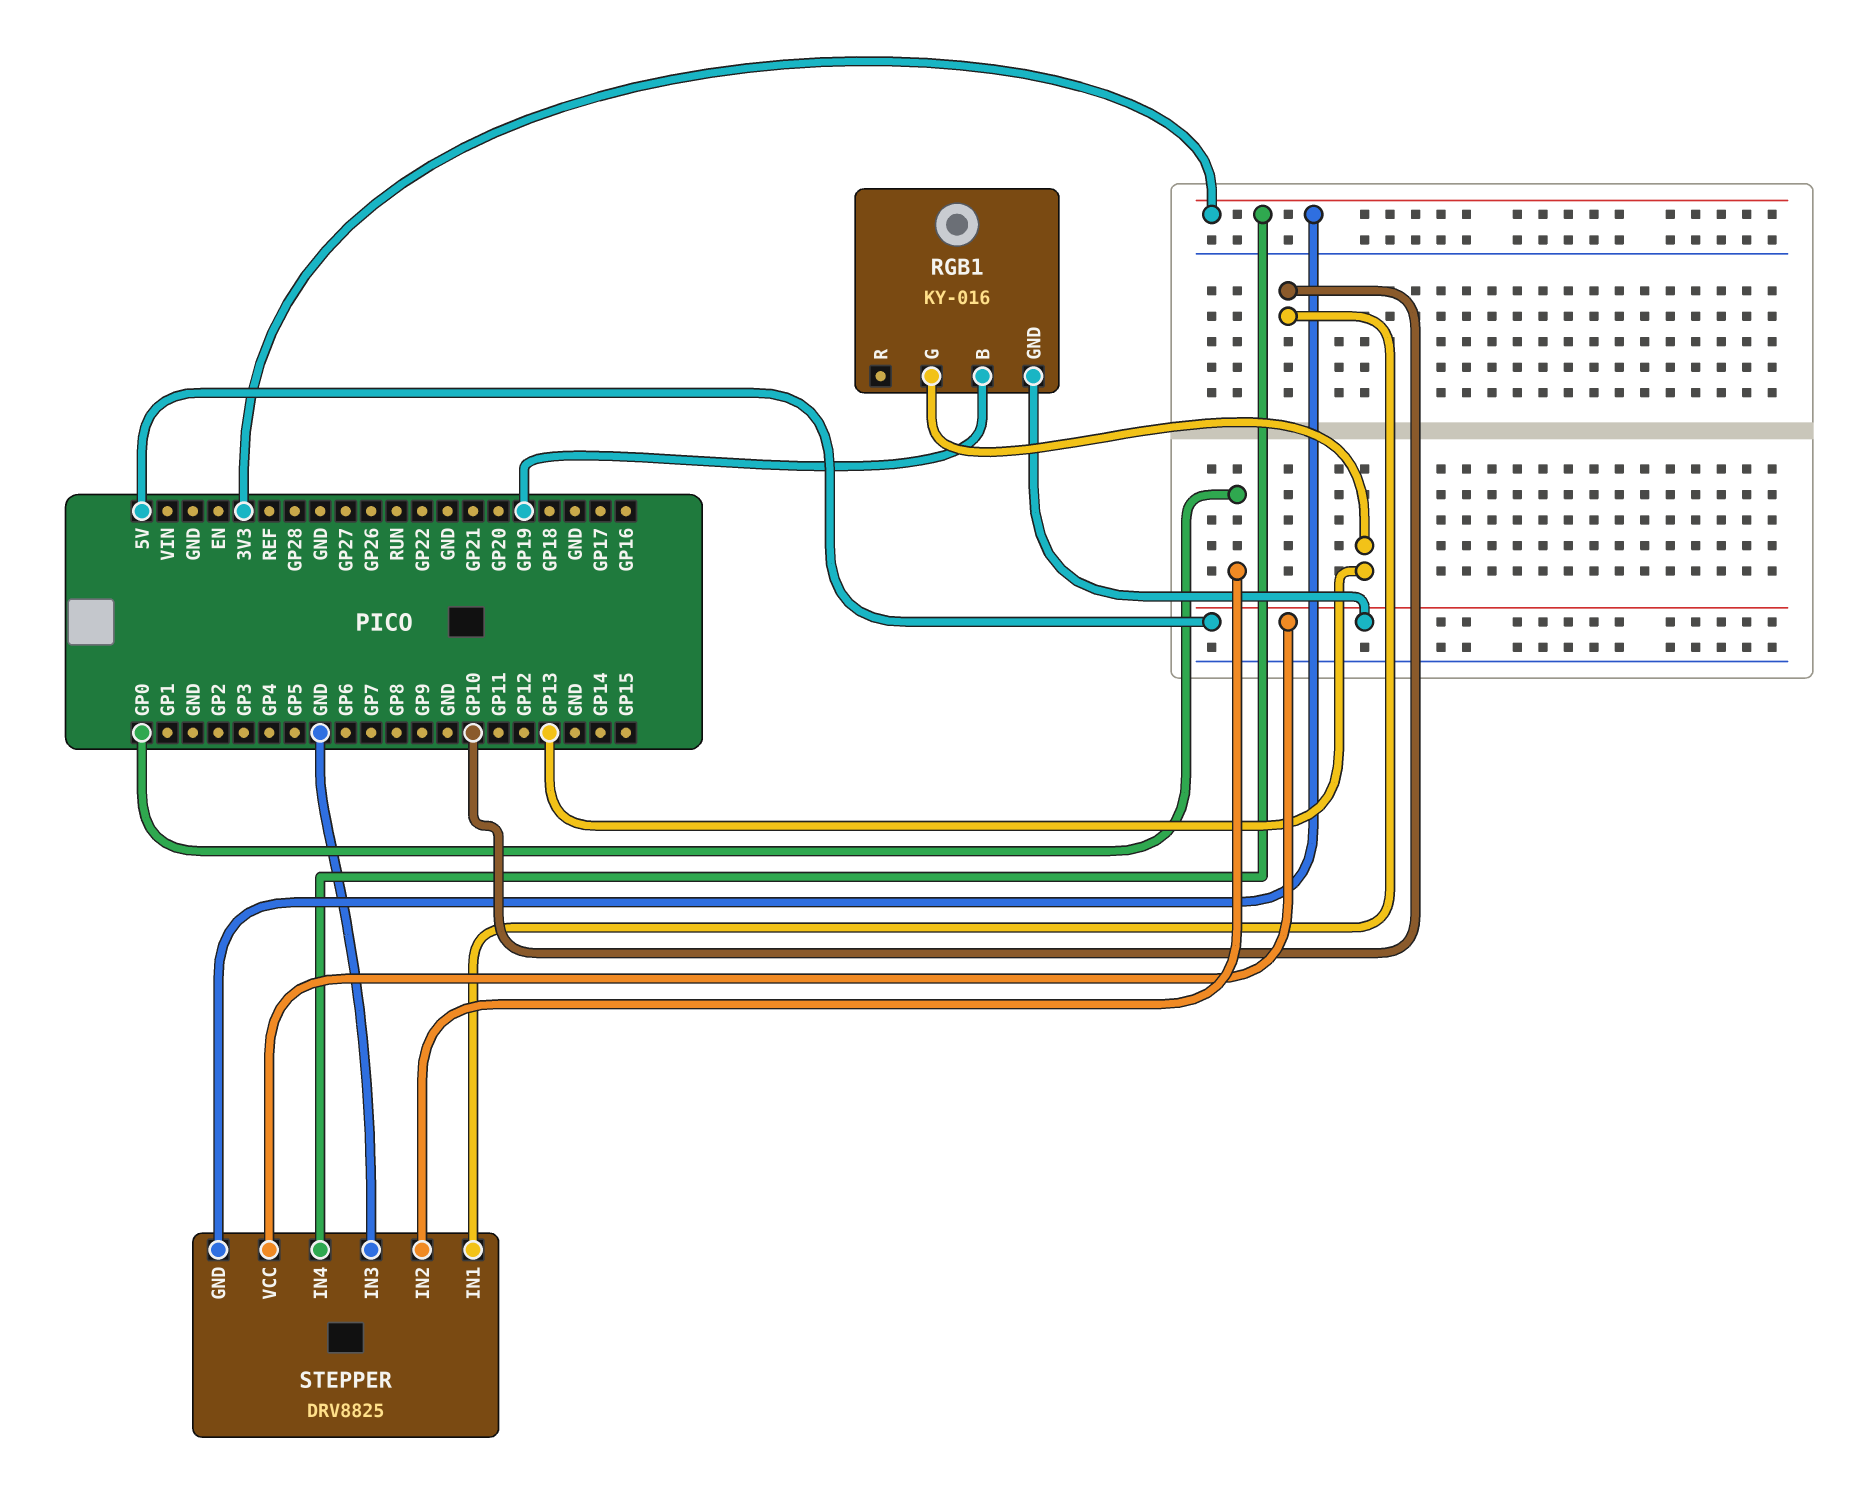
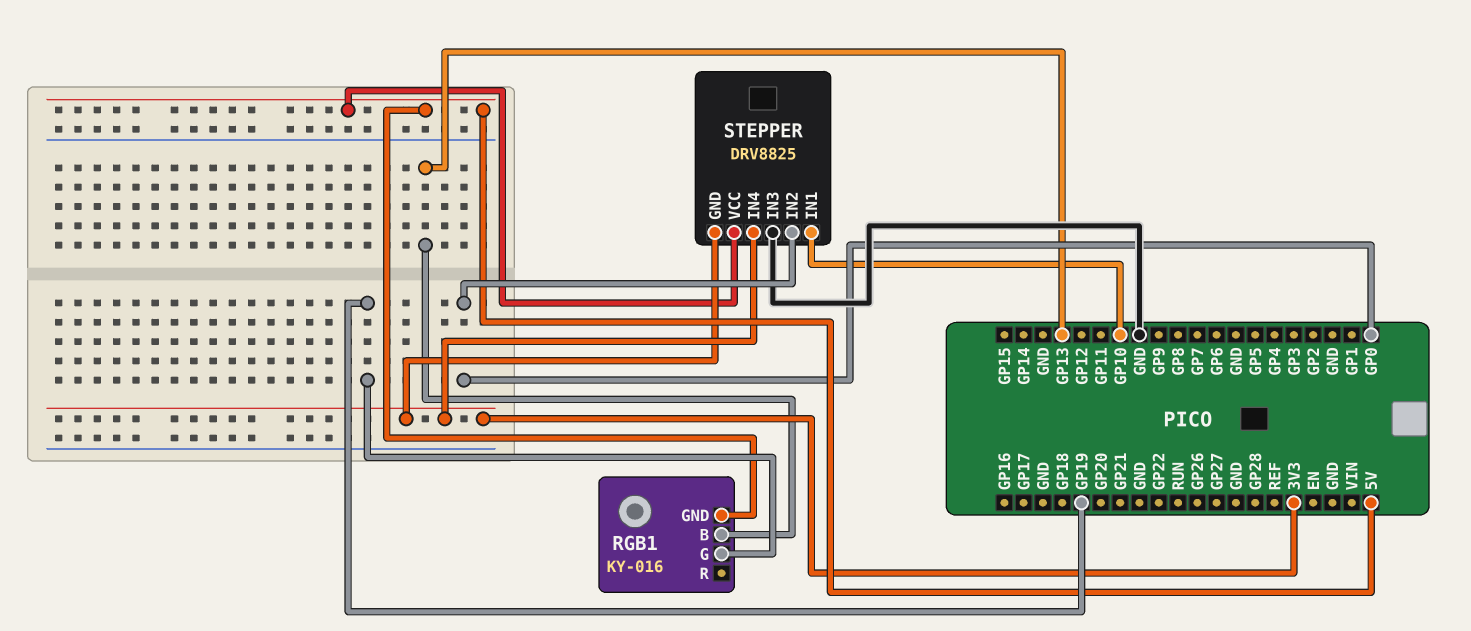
RGB1 pin B: GP19 -> GP13
RGB1 pin G: GP13 -> GP19

